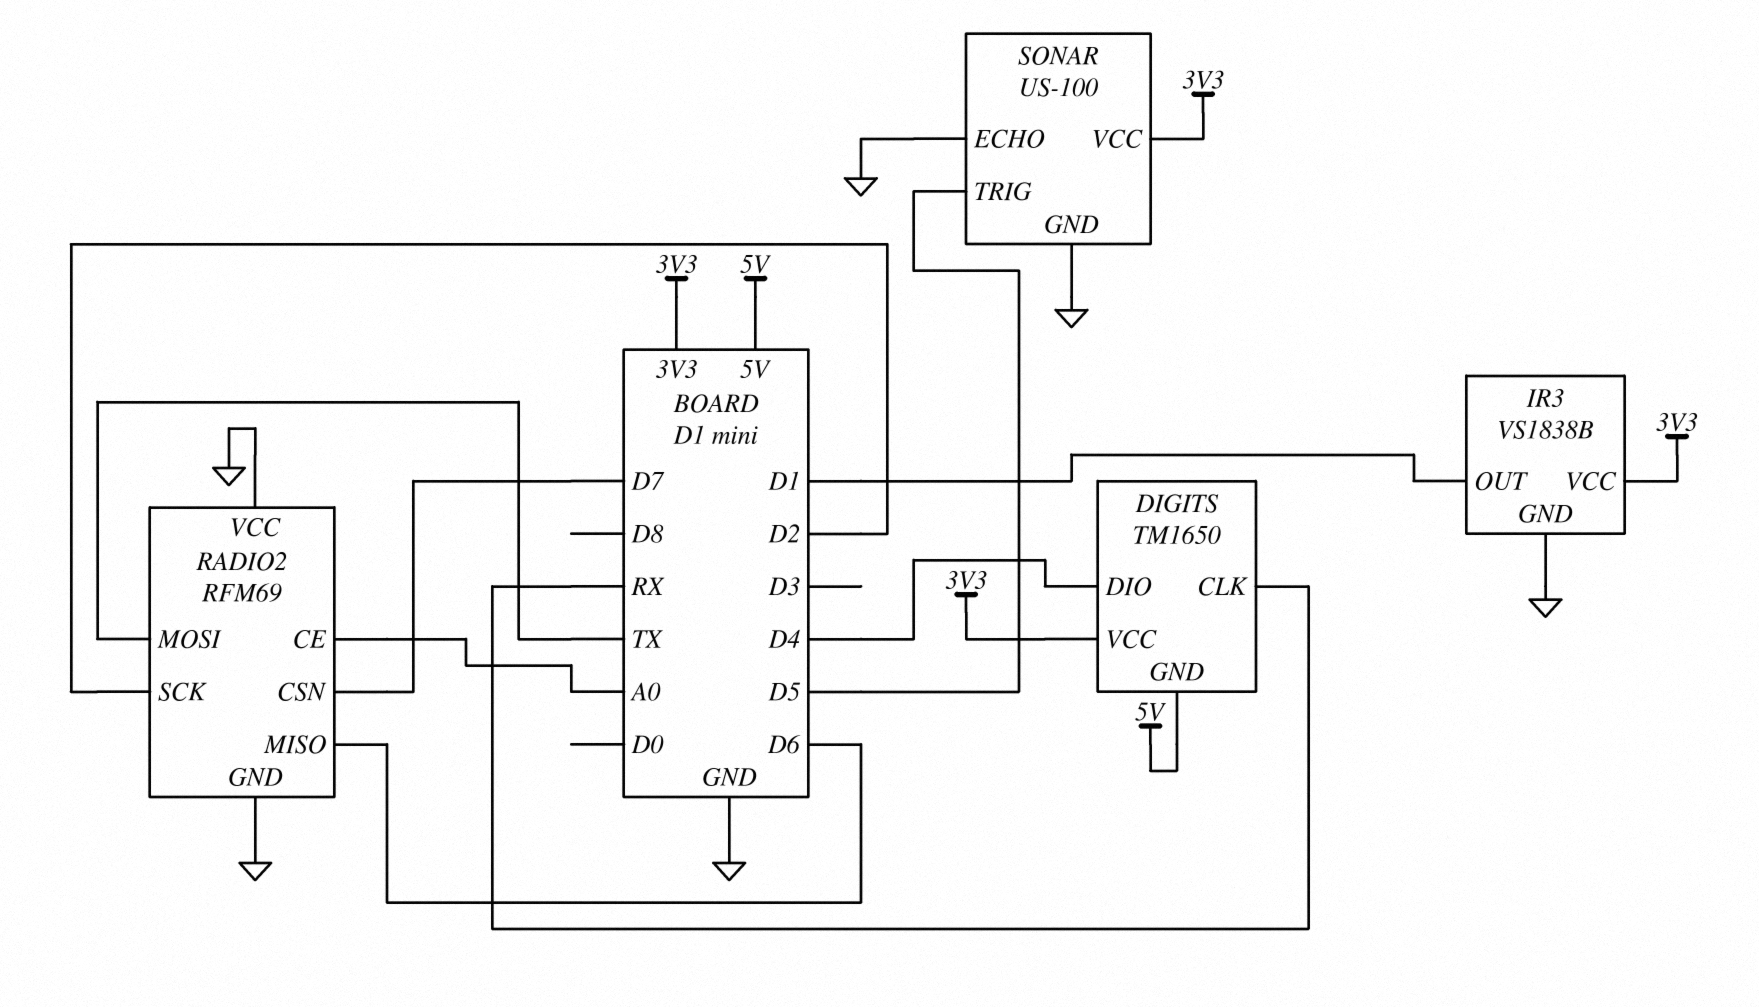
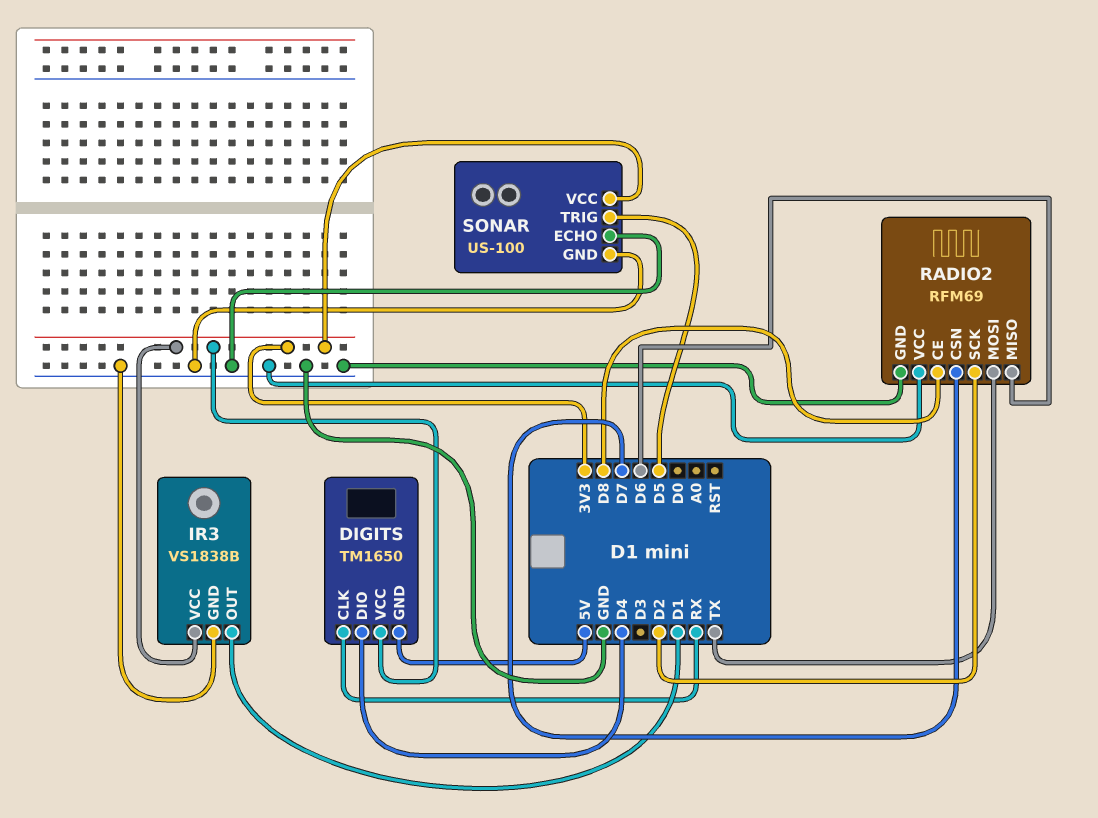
RADIO2 pin CE: A0 -> D8

